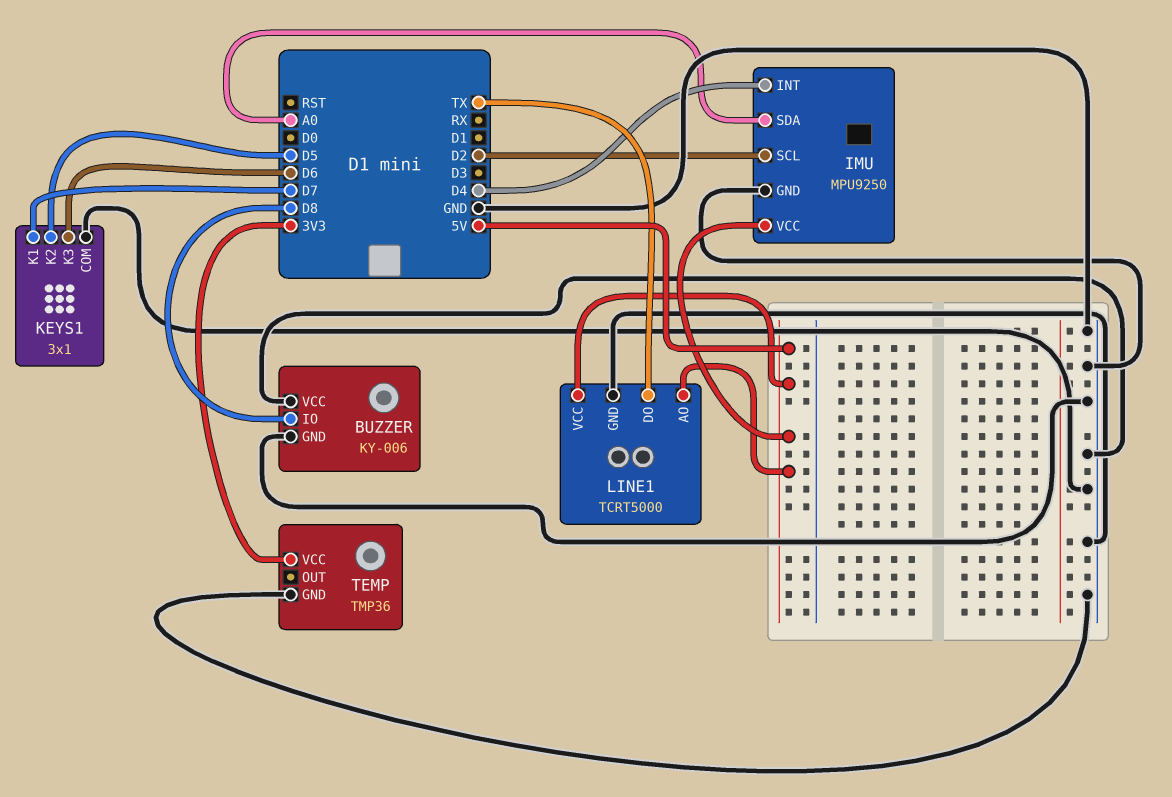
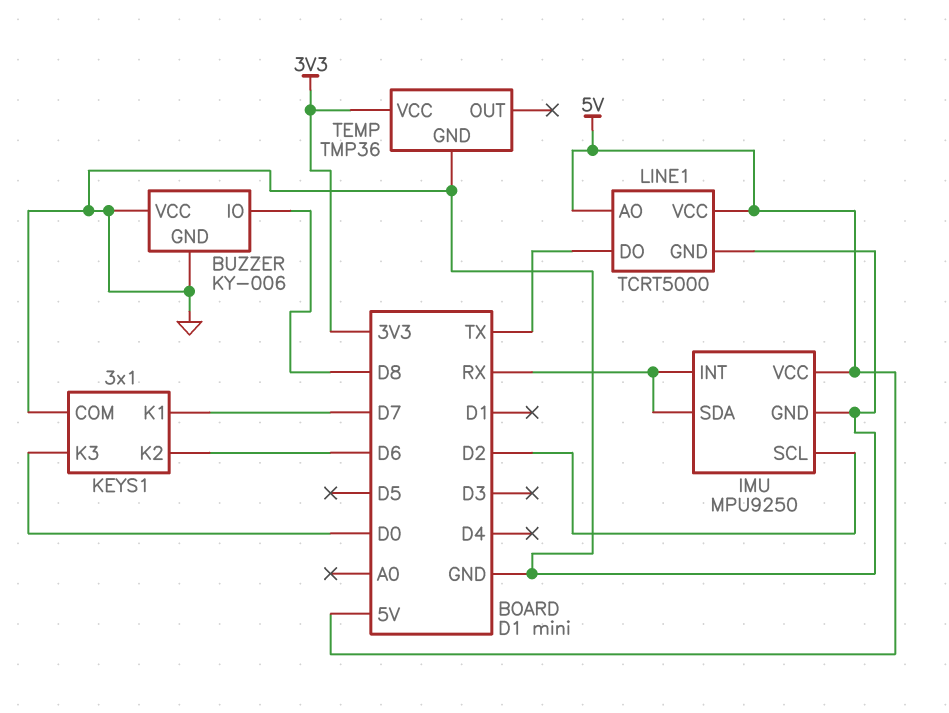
IMU pin INT: D4 -> RX
IMU pin SDA: A0 -> RX
KEYS1 pin K2: D5 -> D6
KEYS1 pin K3: D6 -> D0

